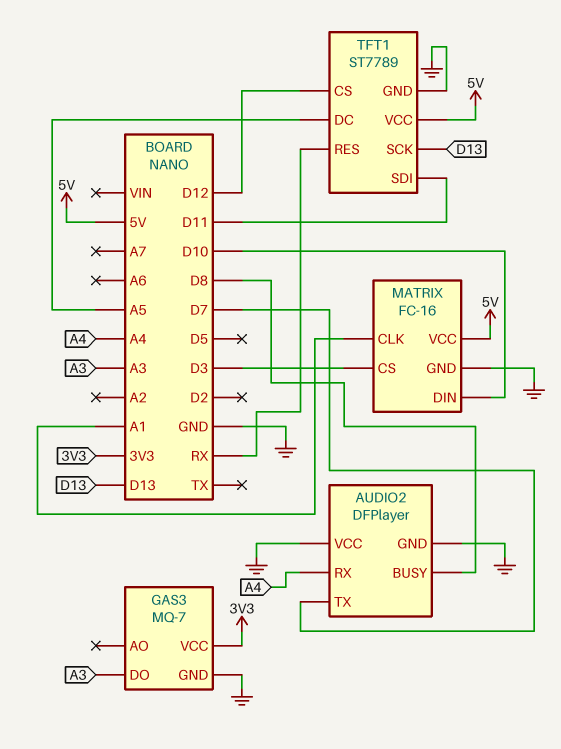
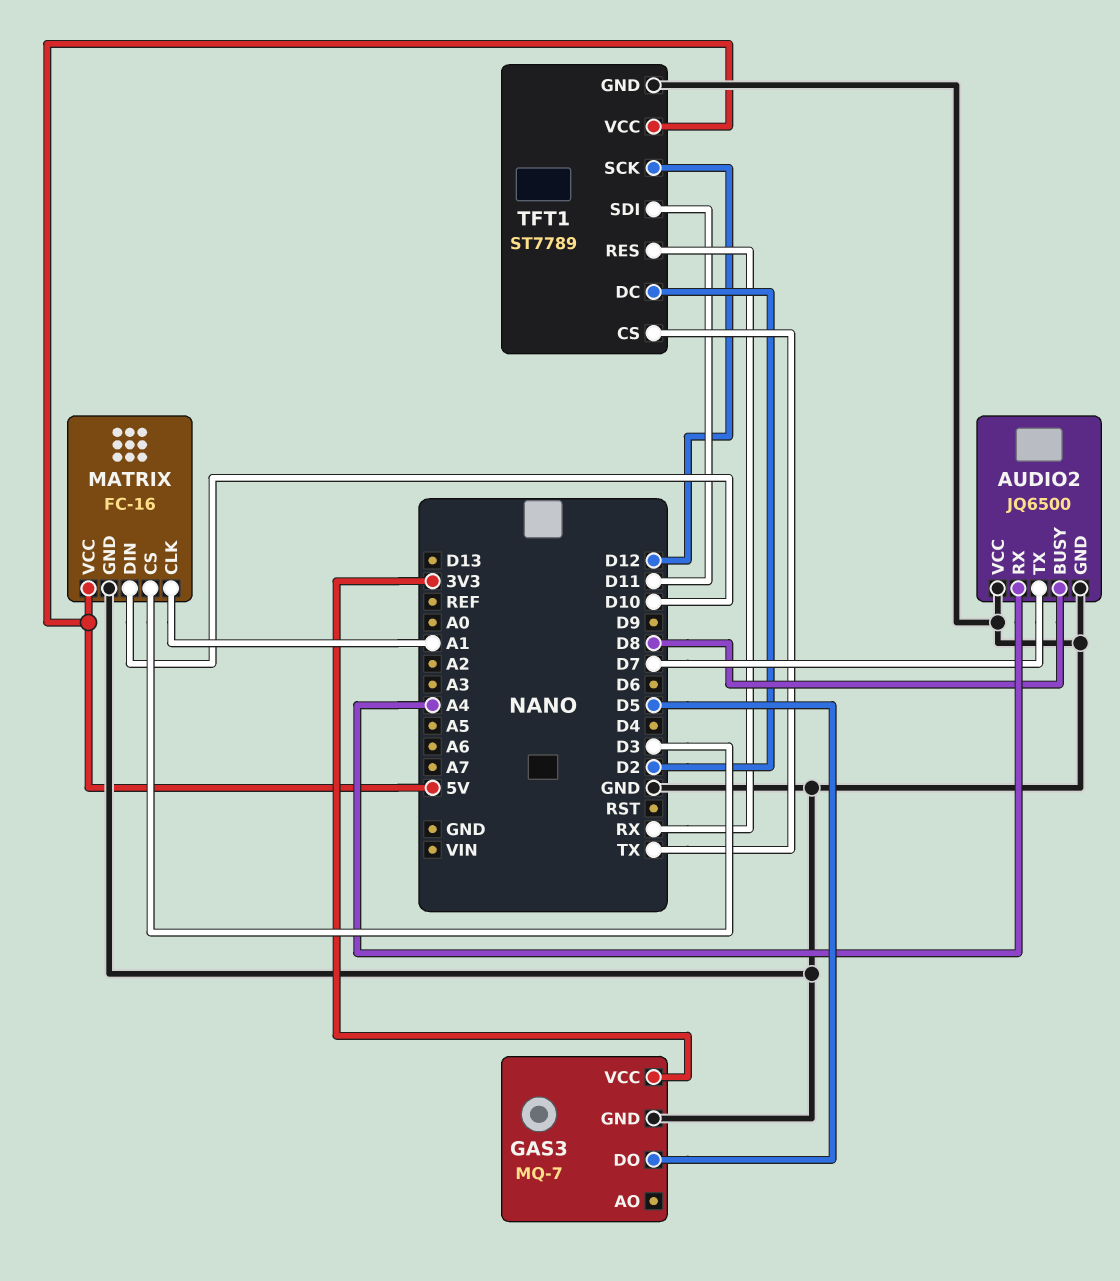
AUDIO2: DFPlayer -> JQ6500
GAS3 pin DO: A3 -> D5
TFT1 pin CS: D12 -> TX
TFT1 pin DC: A5 -> D2
TFT1 pin SCK: D13 -> D12

